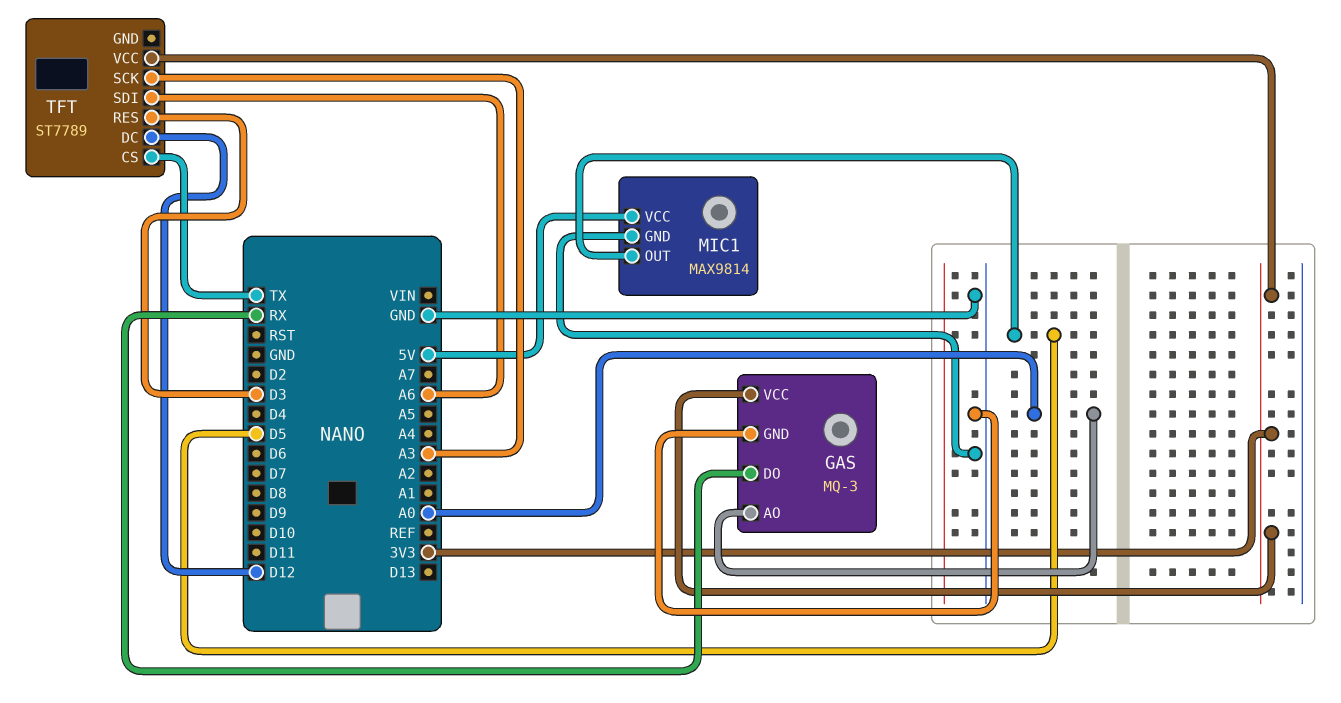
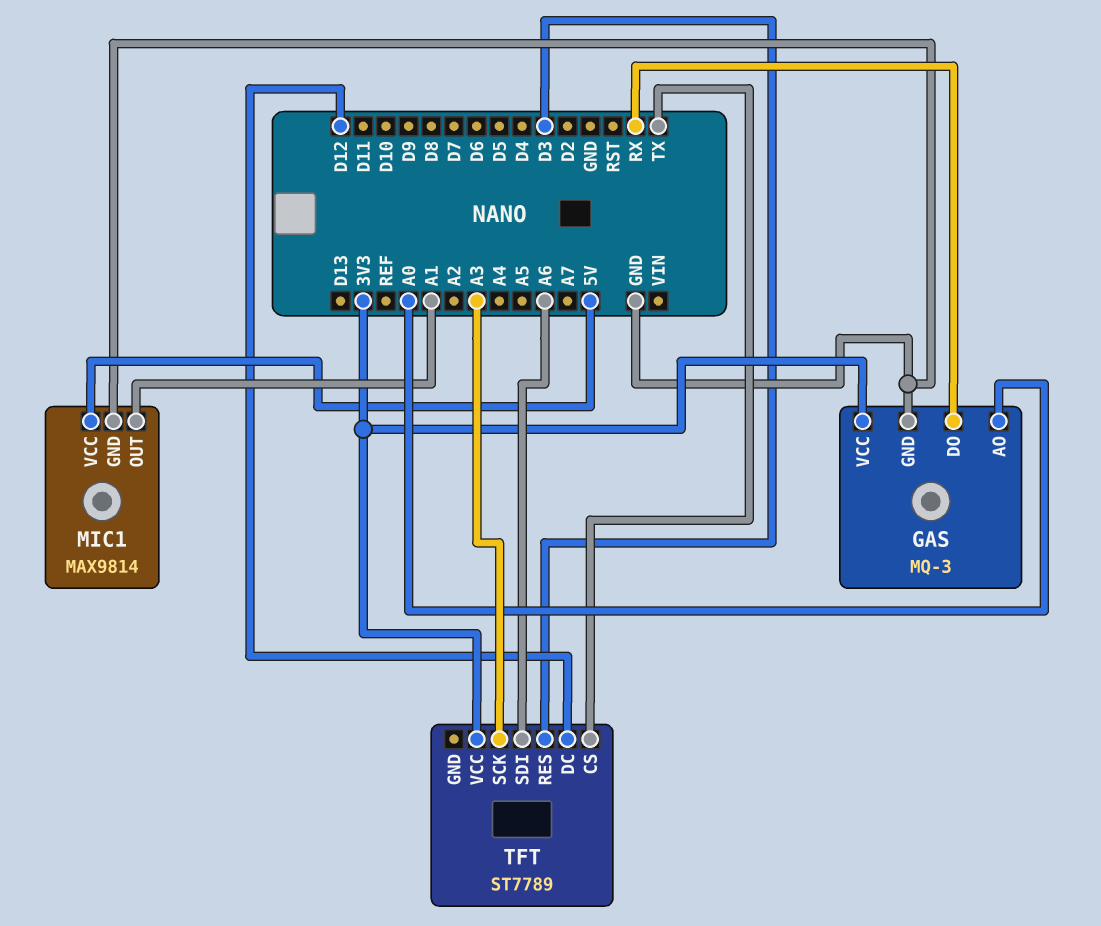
MIC1 pin OUT: D5 -> A1

